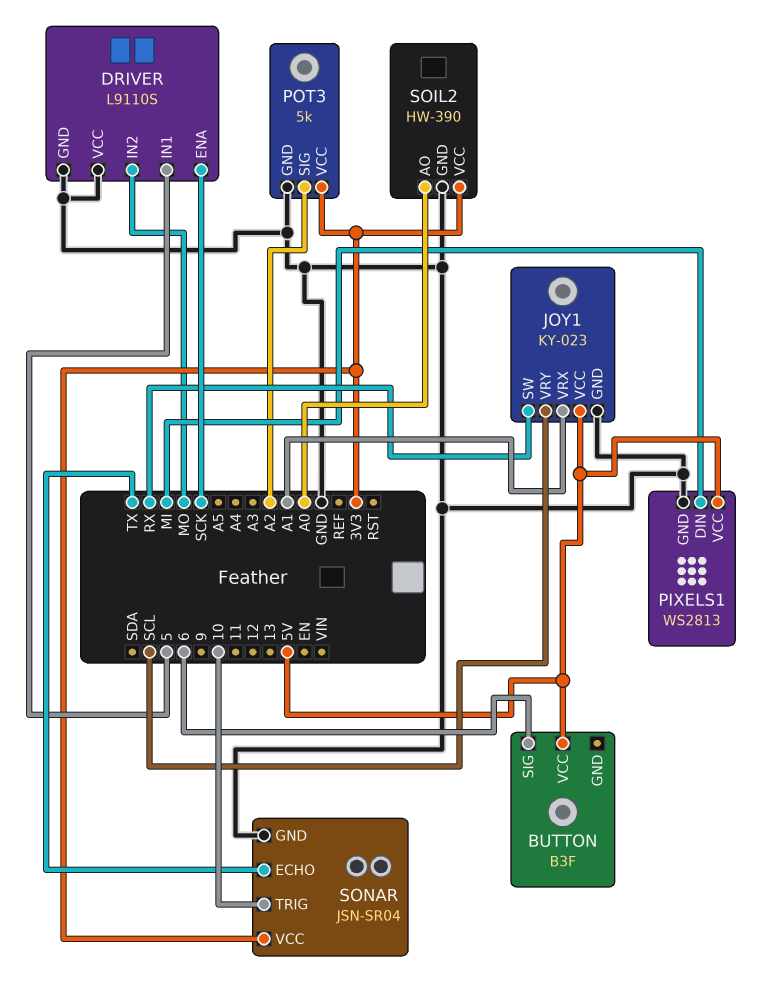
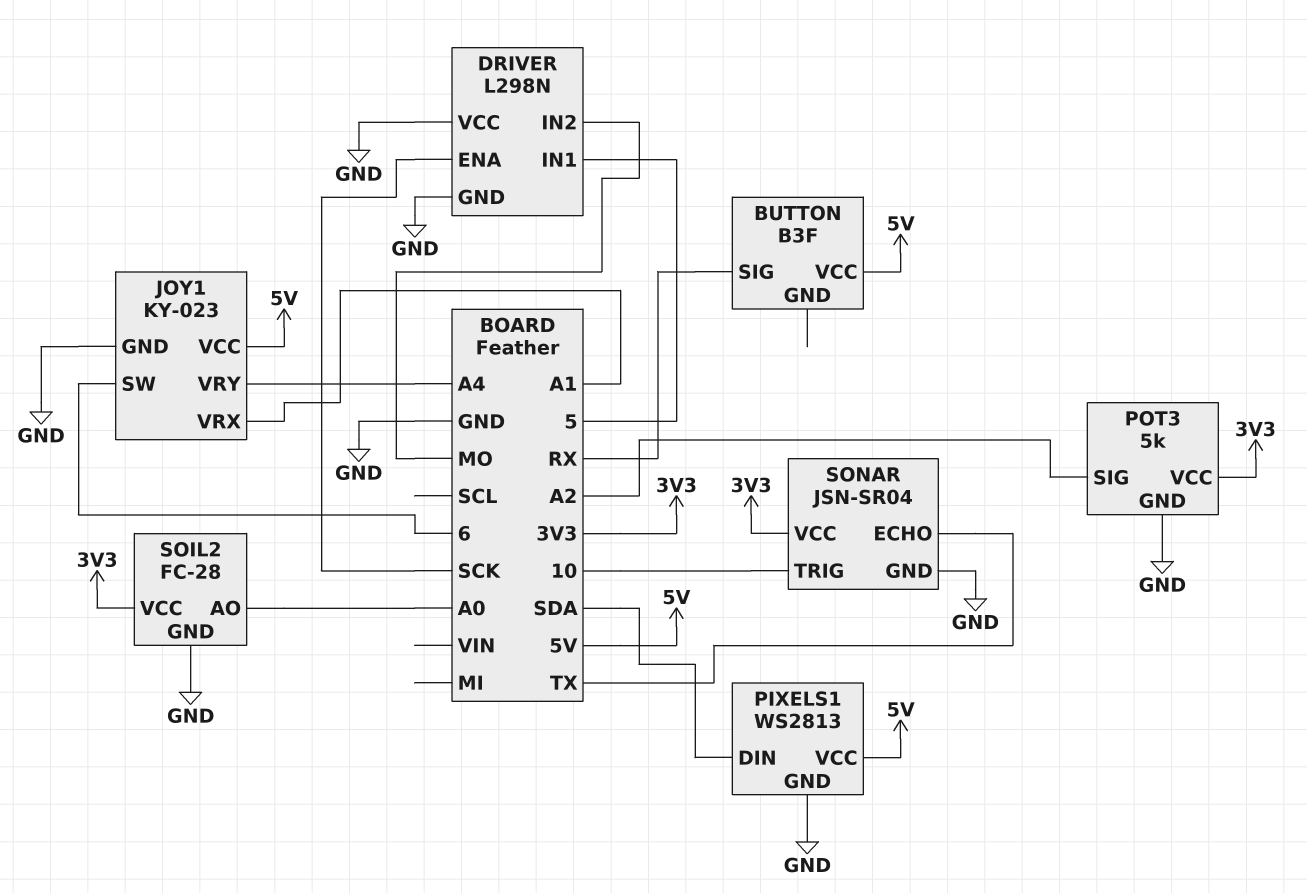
BUTTON pin SIG: 6 -> RX
DRIVER: L9110S -> L298N
JOY1 pin SW: RX -> 6
JOY1 pin VRY: SCL -> A4
PIXELS1 pin DIN: MI -> SDA
SOIL2: HW-390 -> FC-28

